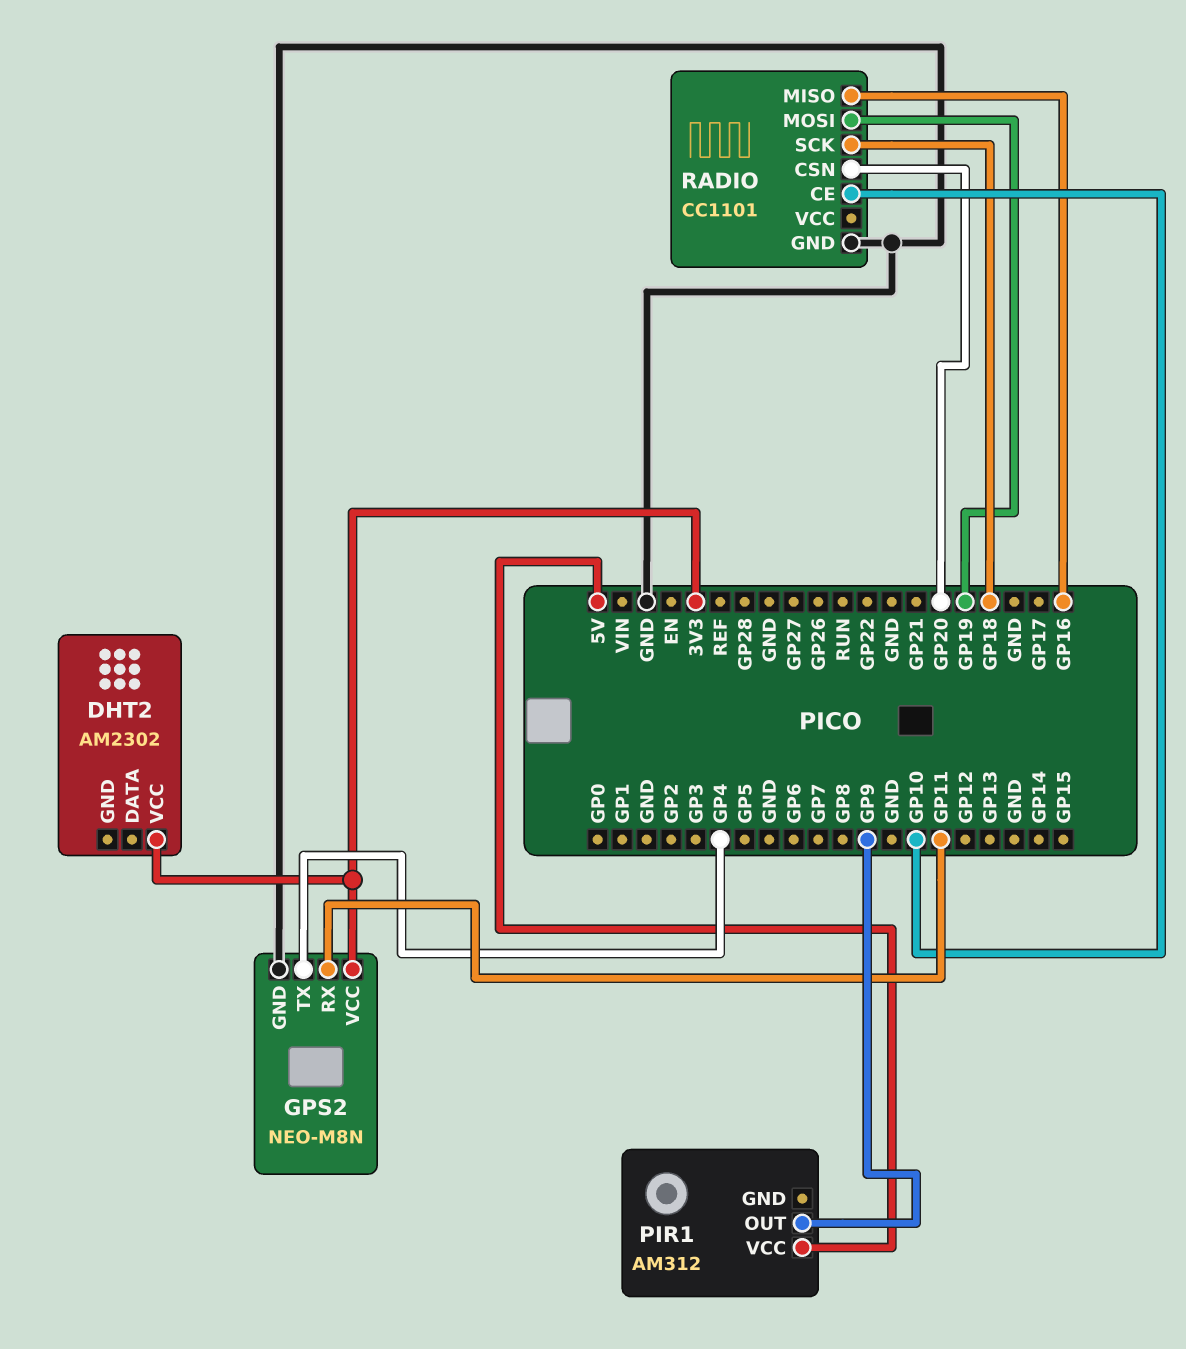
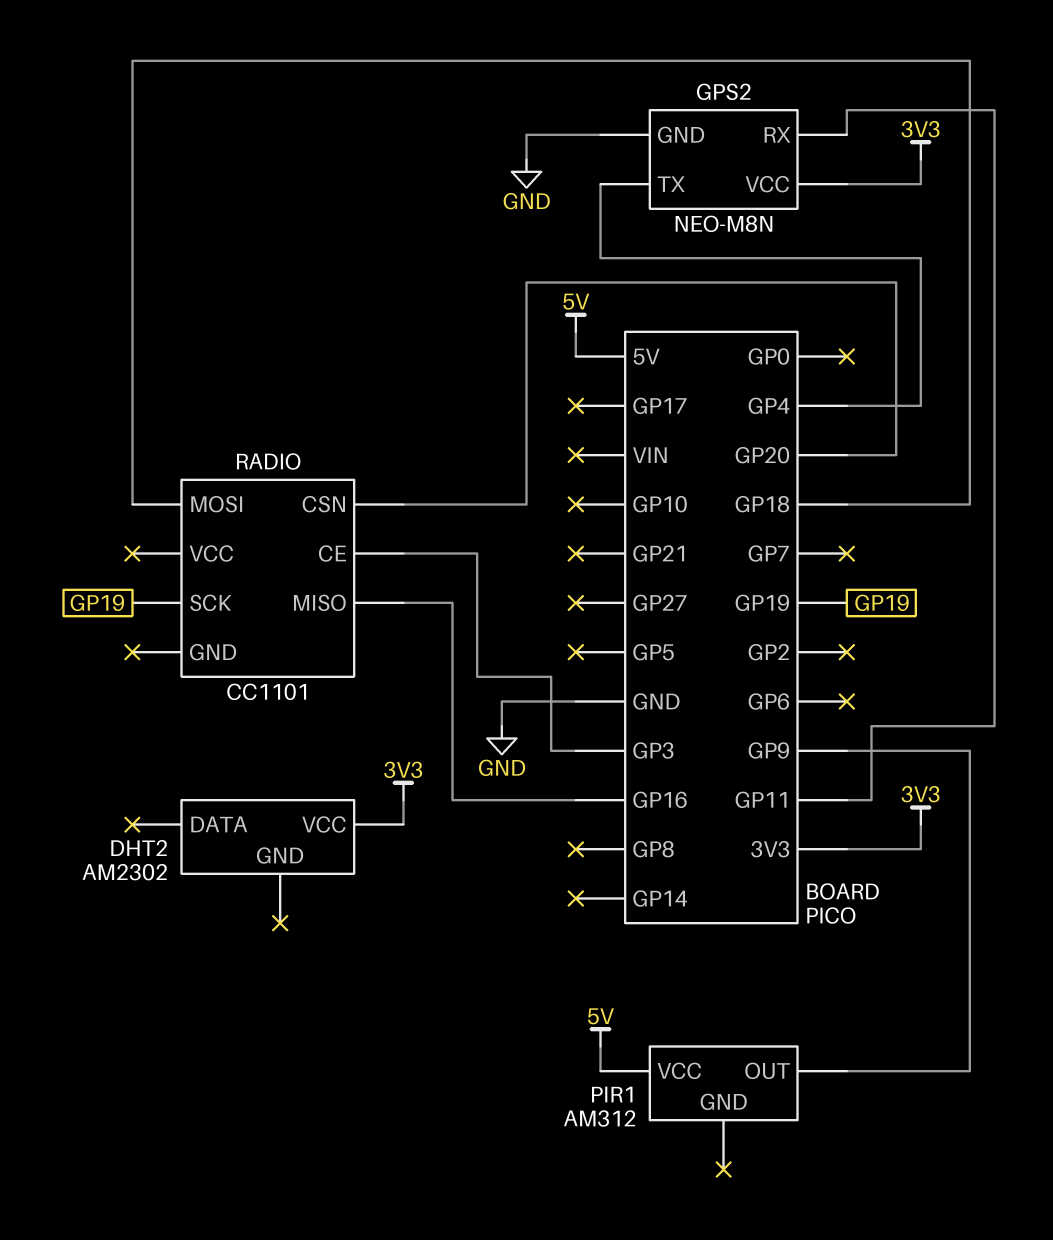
RADIO pin CE: GP10 -> GP3
RADIO pin GND: GND -> none
RADIO pin MOSI: GP19 -> GP18
RADIO pin SCK: GP18 -> GP19

